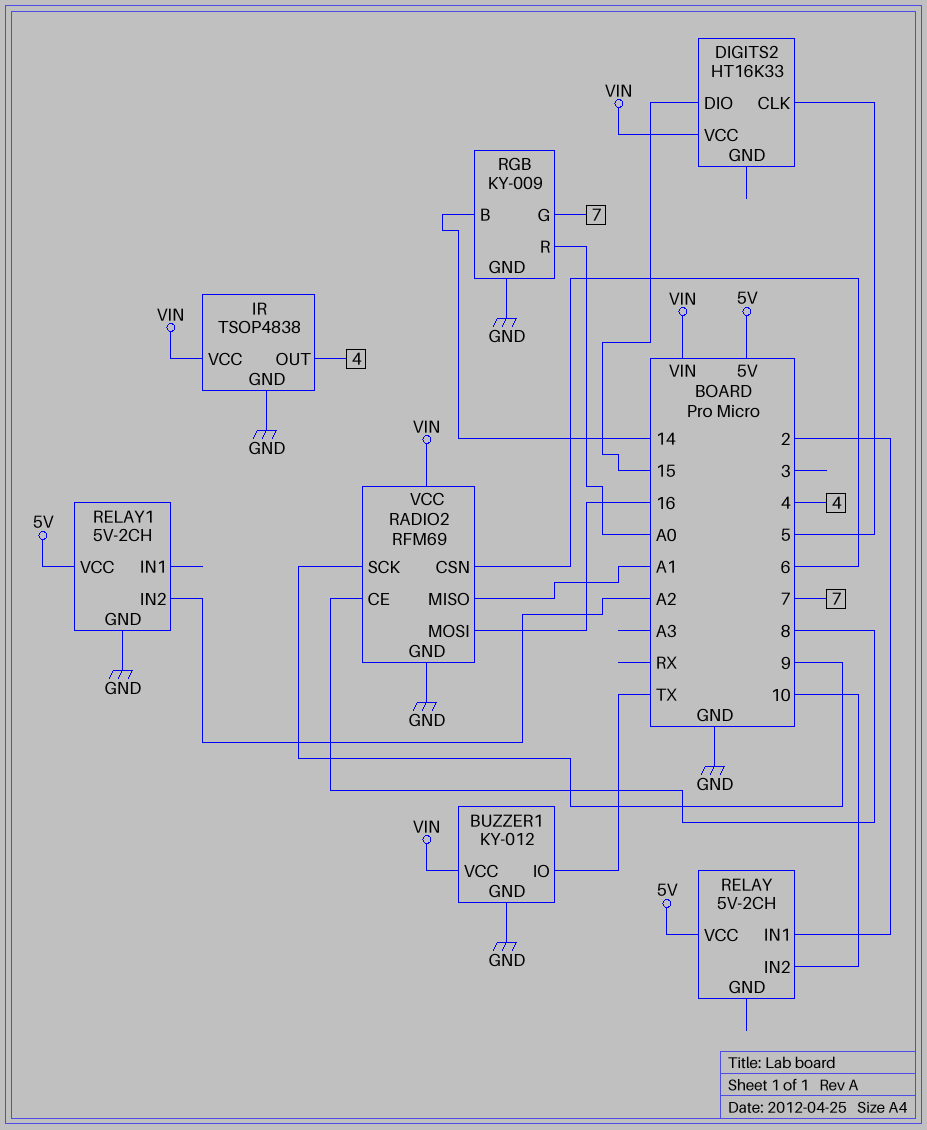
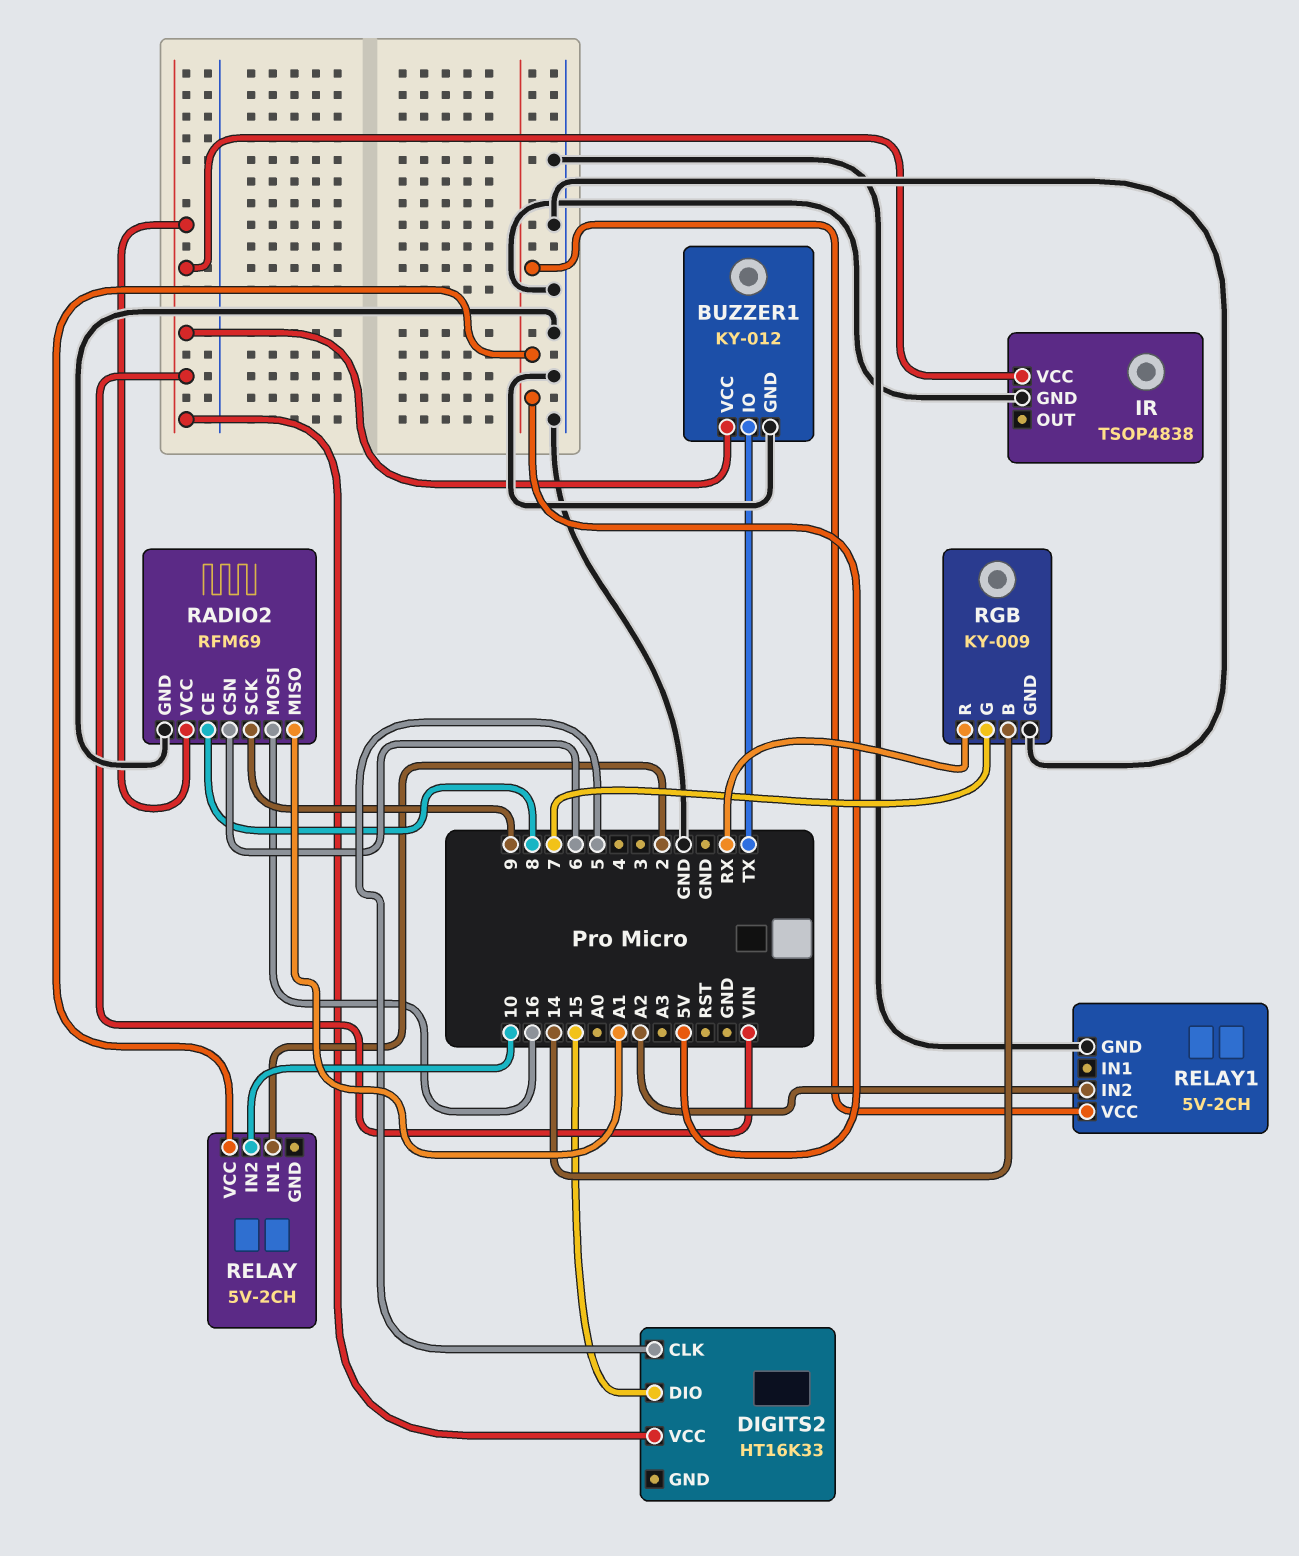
IR pin OUT: 4 -> none
RGB pin R: A0 -> RX

